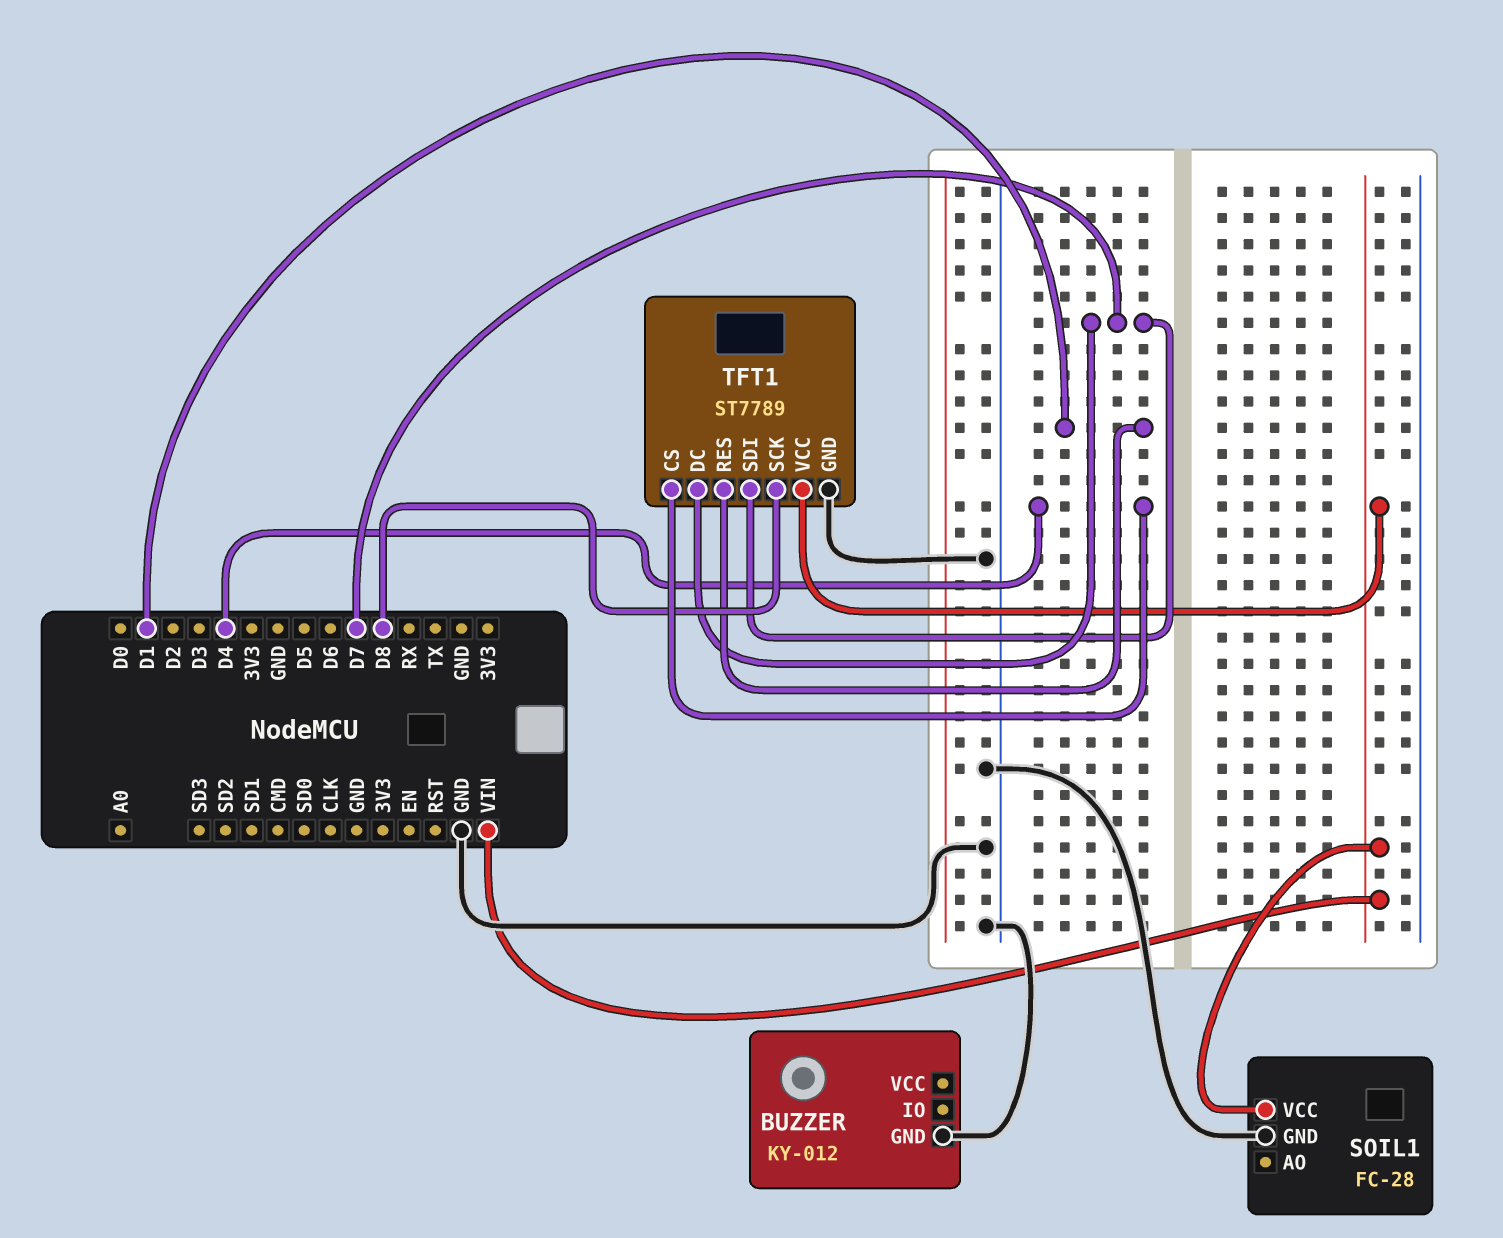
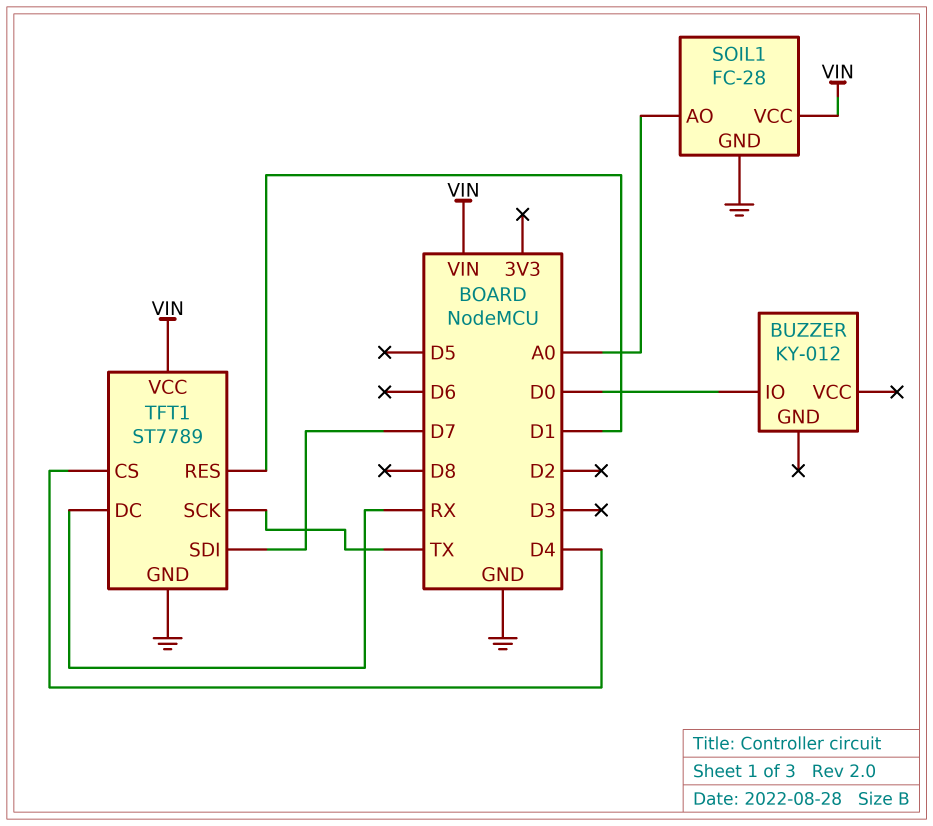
BUZZER pin GND: GND -> none
BUZZER pin IO: none -> D0
SOIL1 pin AO: none -> A0
TFT1 pin DC: D7 -> RX
TFT1 pin SCK: D8 -> TX

